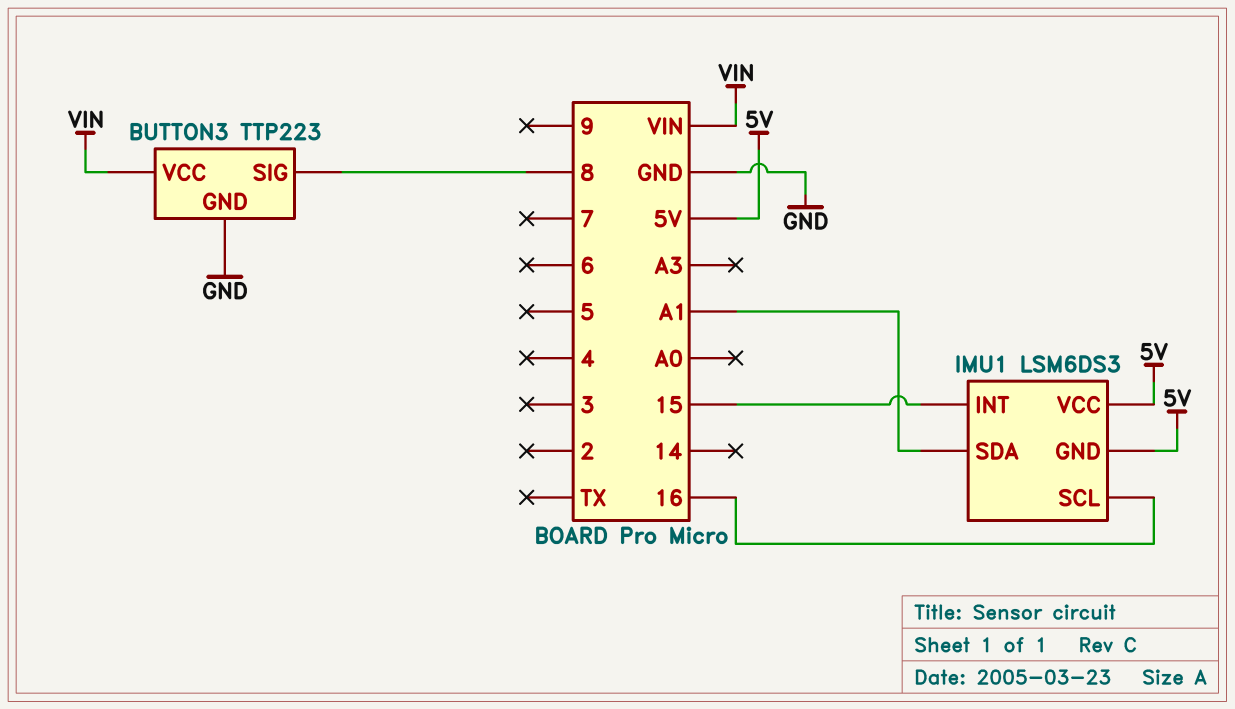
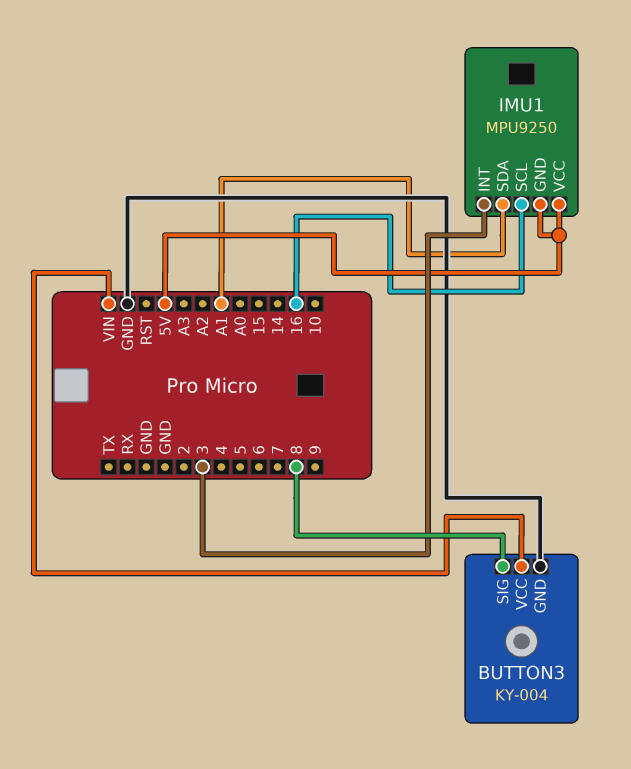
BUTTON3: TTP223 -> KY-004
IMU1: LSM6DS3 -> MPU9250
IMU1 pin INT: 15 -> 3

